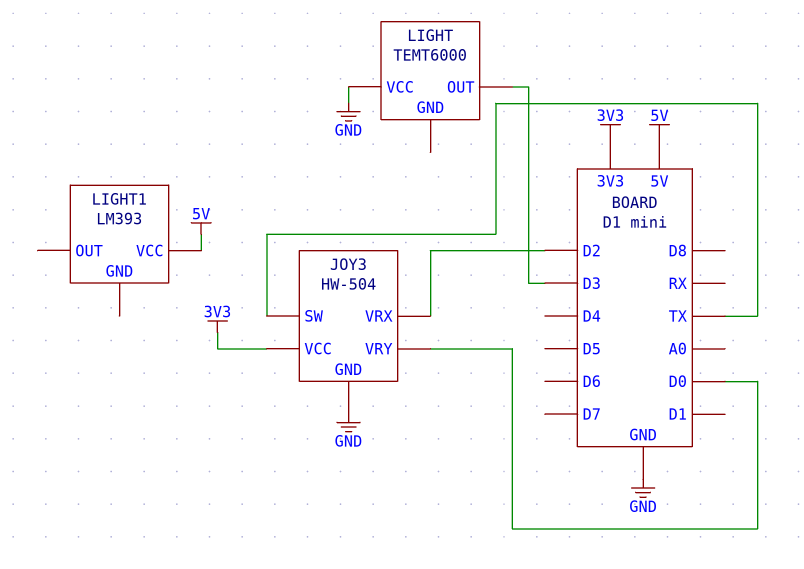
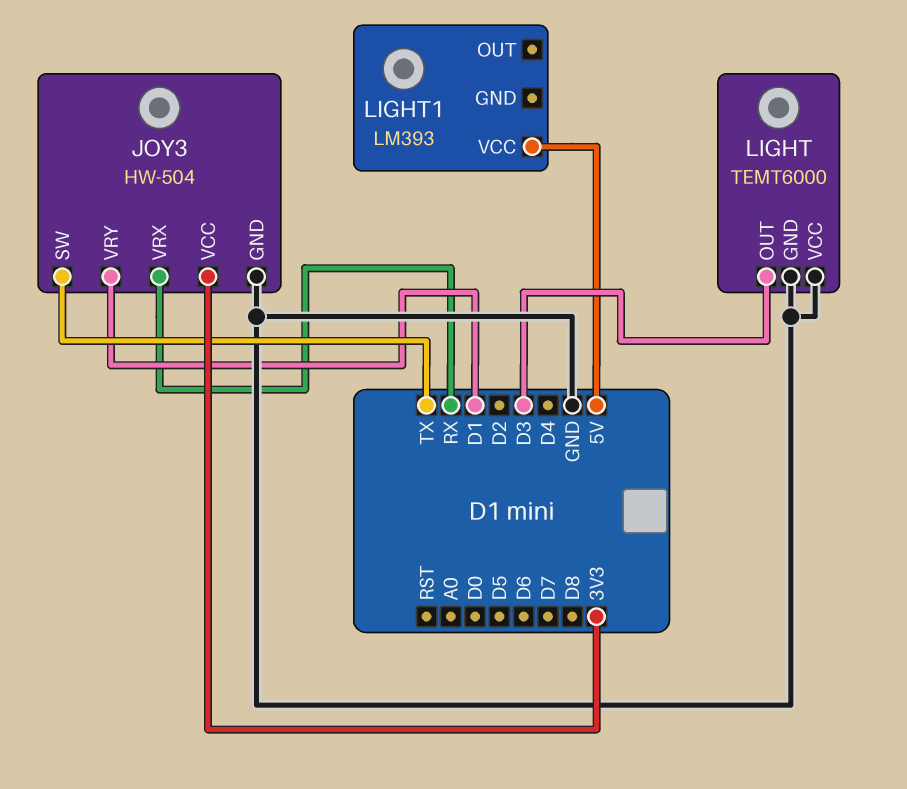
JOY3 pin VRX: D2 -> RX
JOY3 pin VRY: D0 -> D1
LIGHT pin GND: none -> GND

